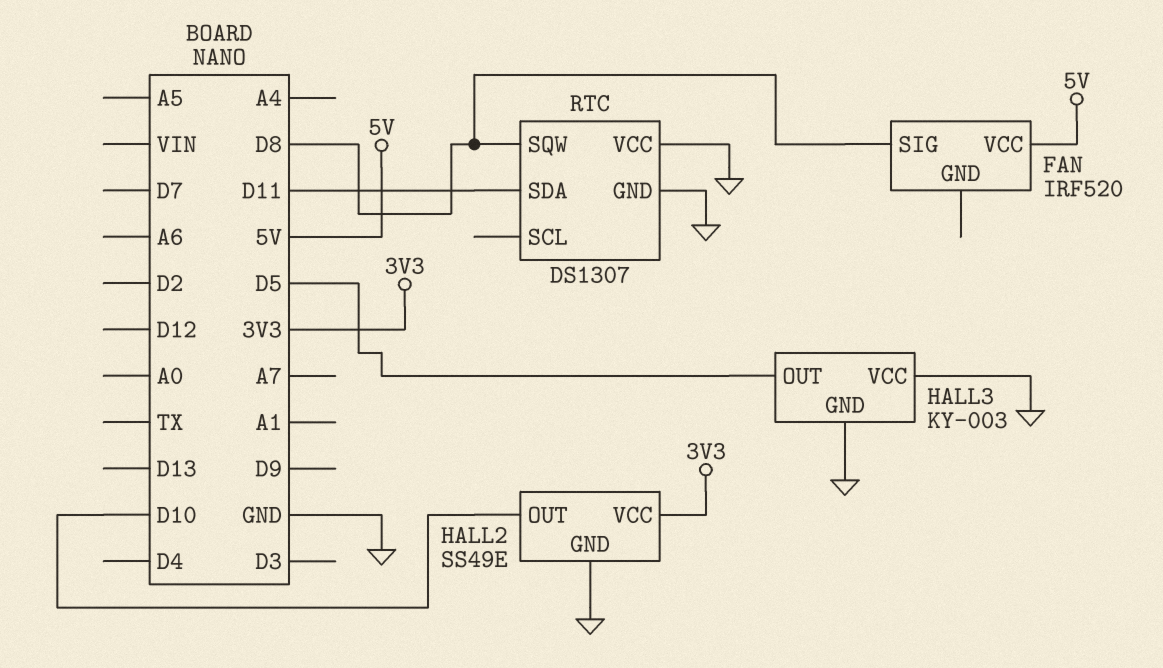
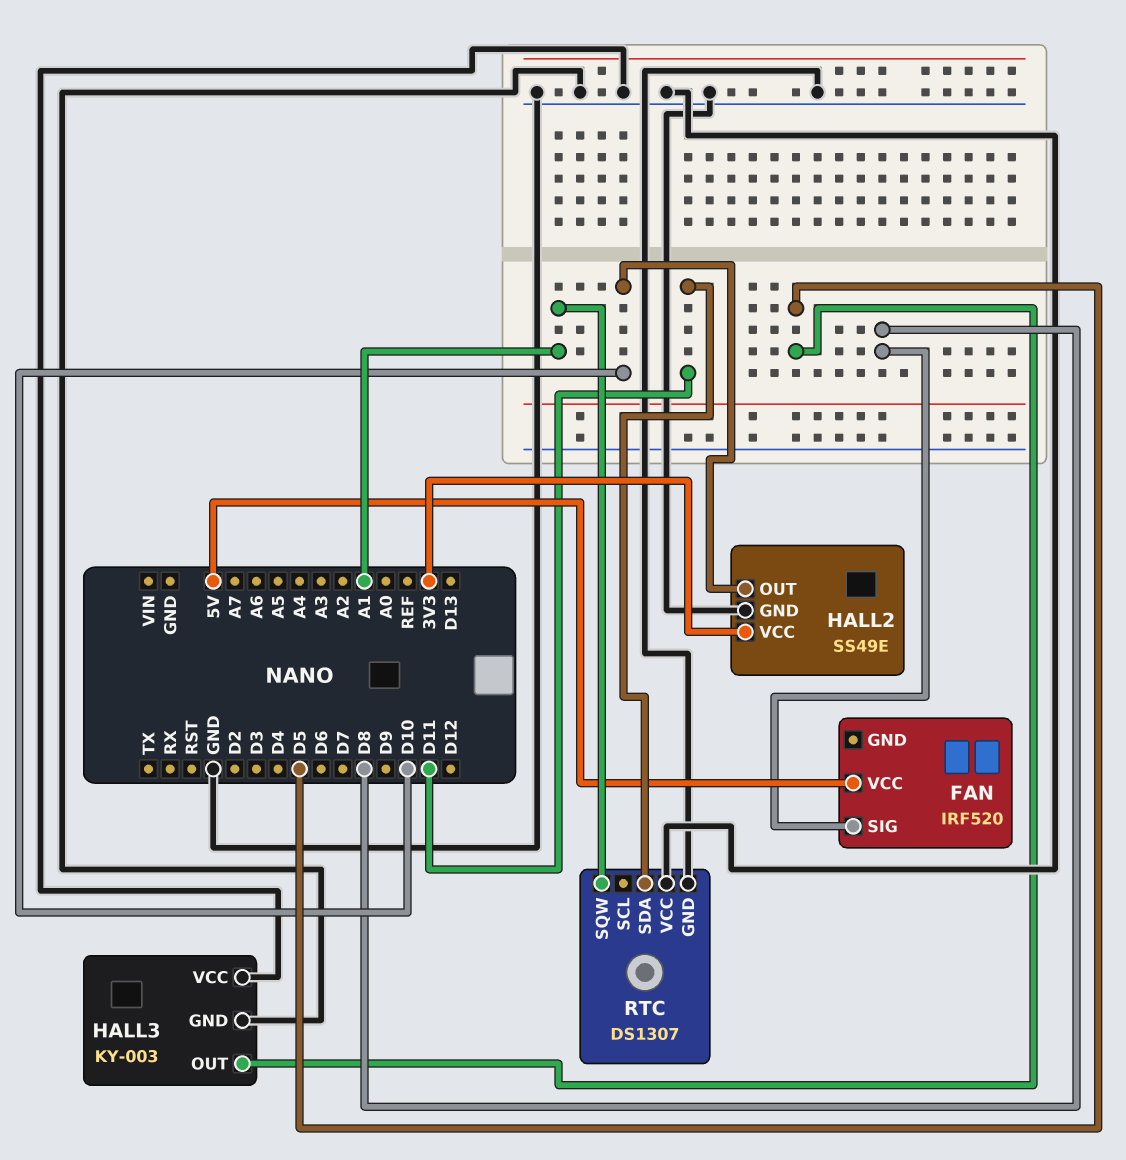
RTC pin SQW: D8 -> A1

